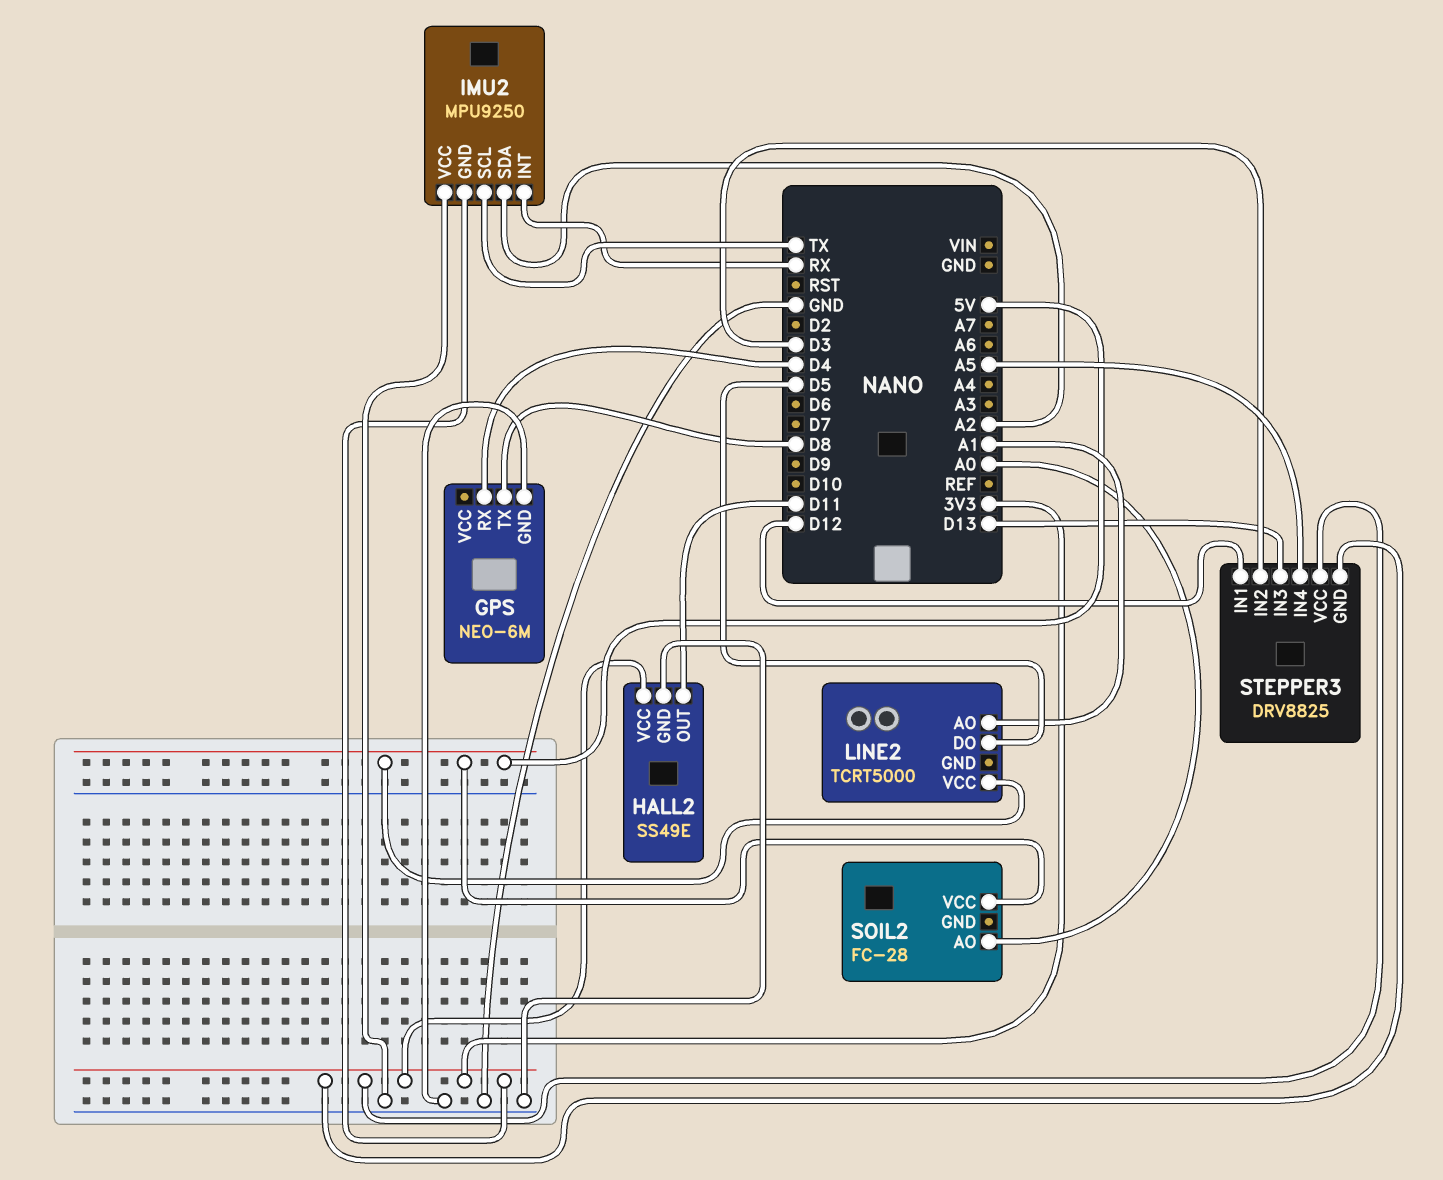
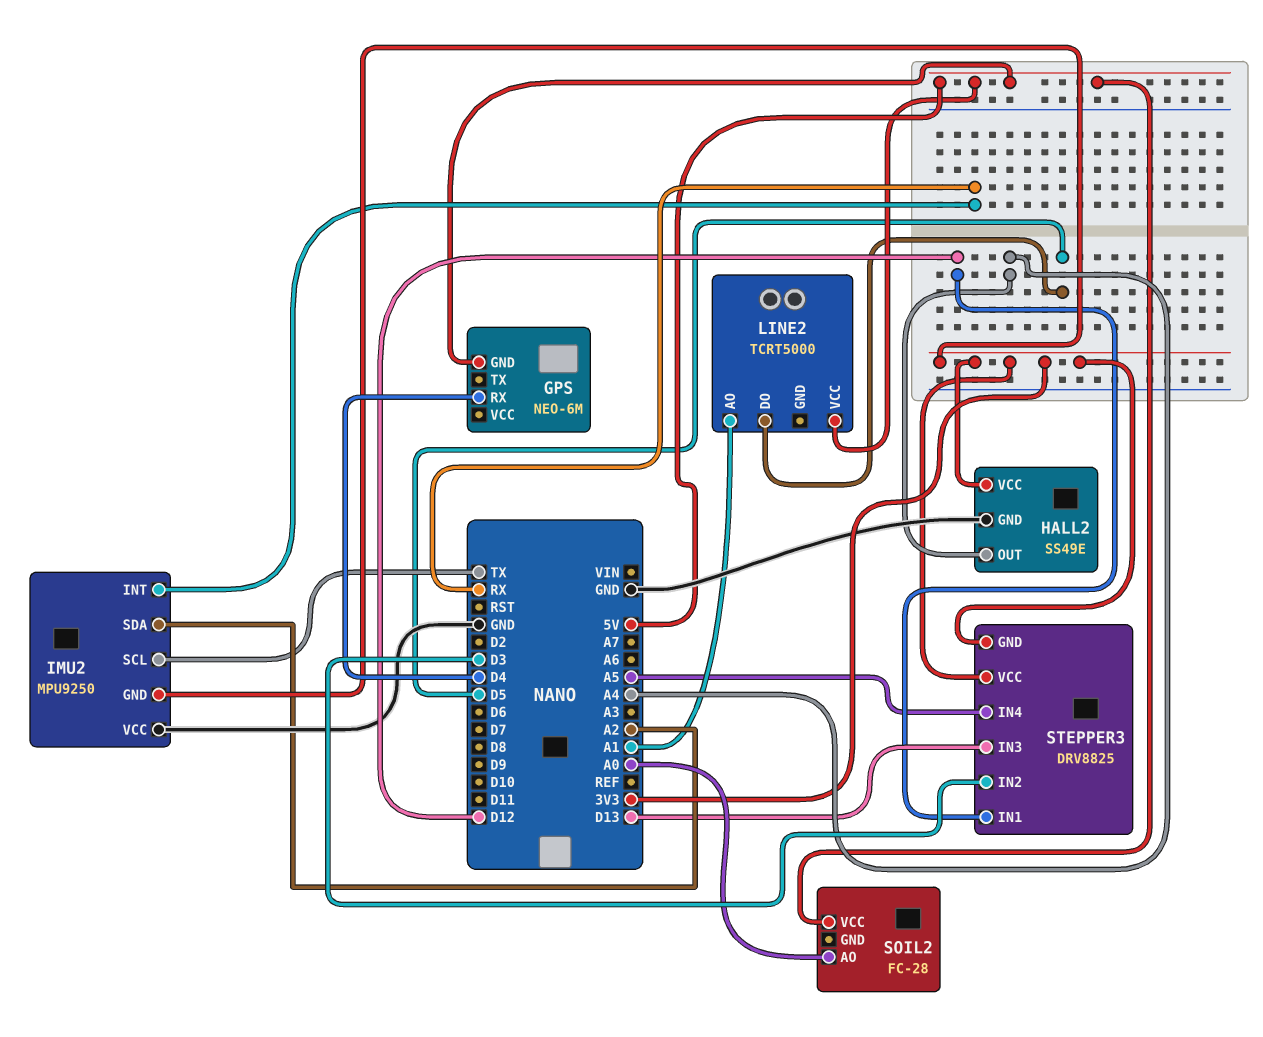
GPS pin GND: GND -> 5V
GPS pin TX: D8 -> none
HALL2 pin OUT: D11 -> A4

